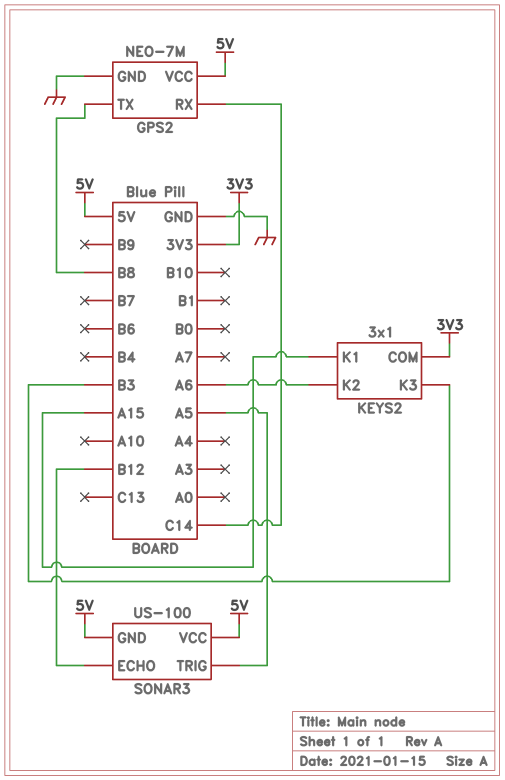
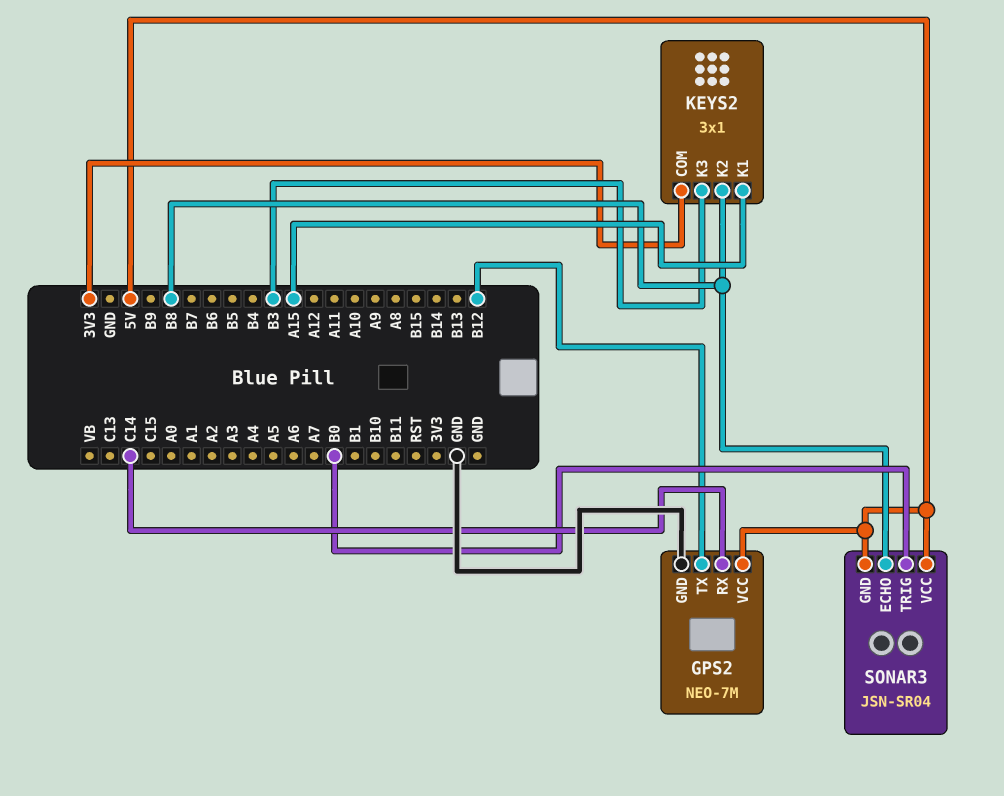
GPS2 pin TX: B8 -> B12
KEYS2 pin K2: A6 -> B8
SONAR3: US-100 -> JSN-SR04
SONAR3 pin ECHO: B12 -> B8
SONAR3 pin TRIG: A5 -> B0

